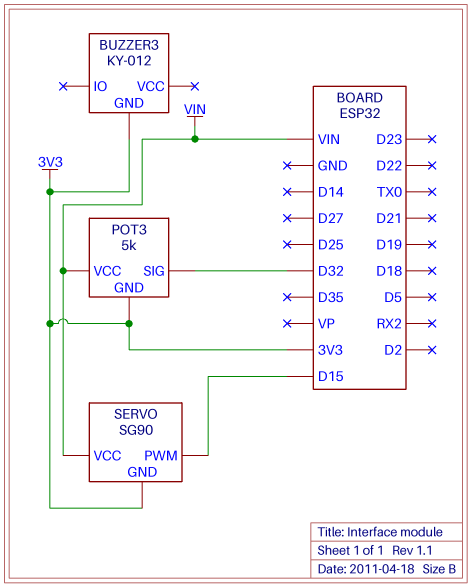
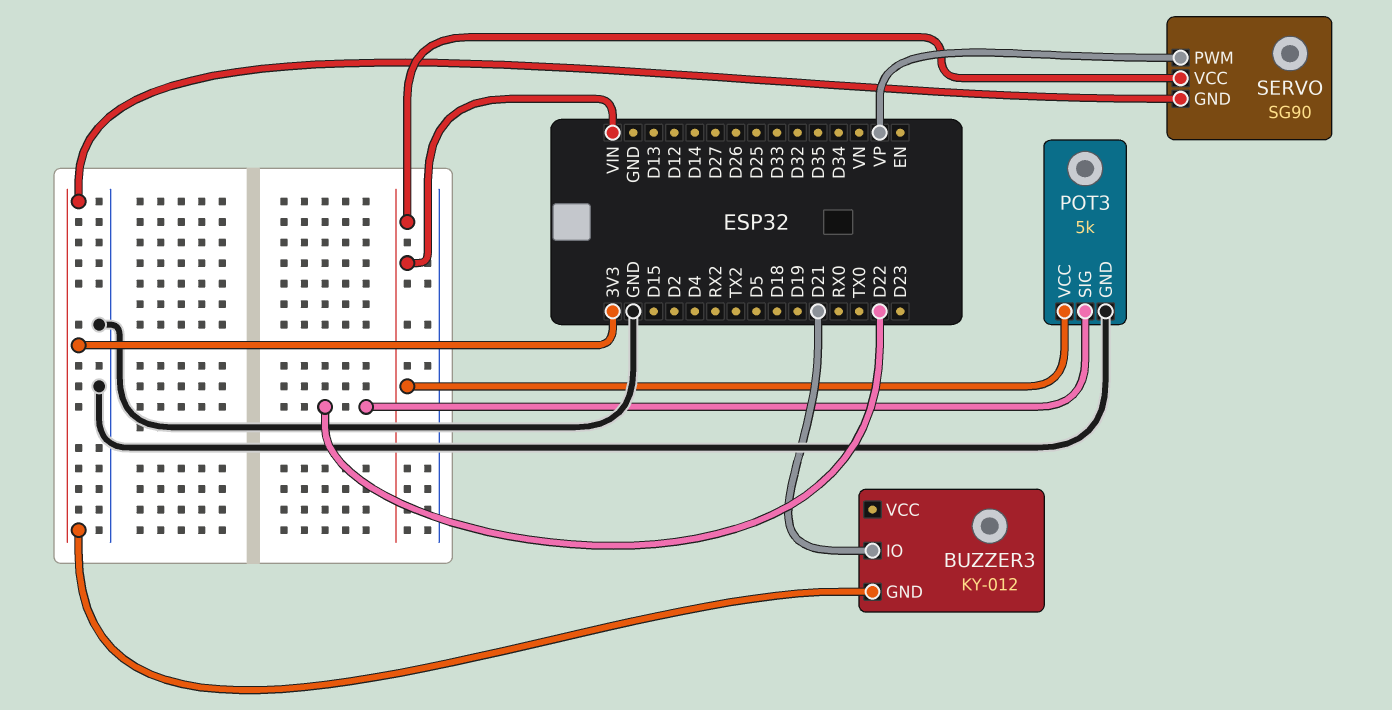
BUZZER3 pin IO: none -> D21
POT3 pin GND: 3V3 -> GND
POT3 pin SIG: D32 -> D22
SERVO pin PWM: D15 -> VP

